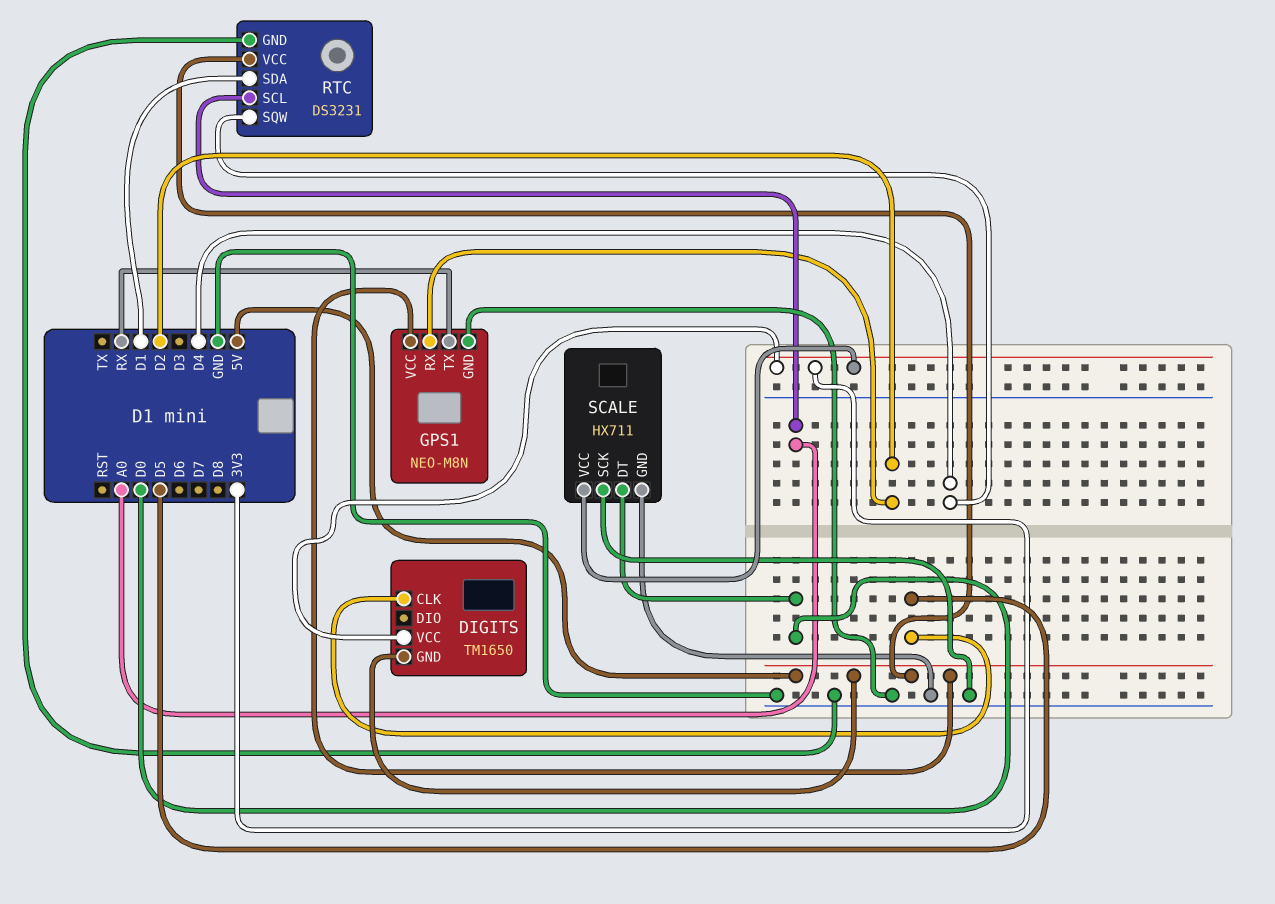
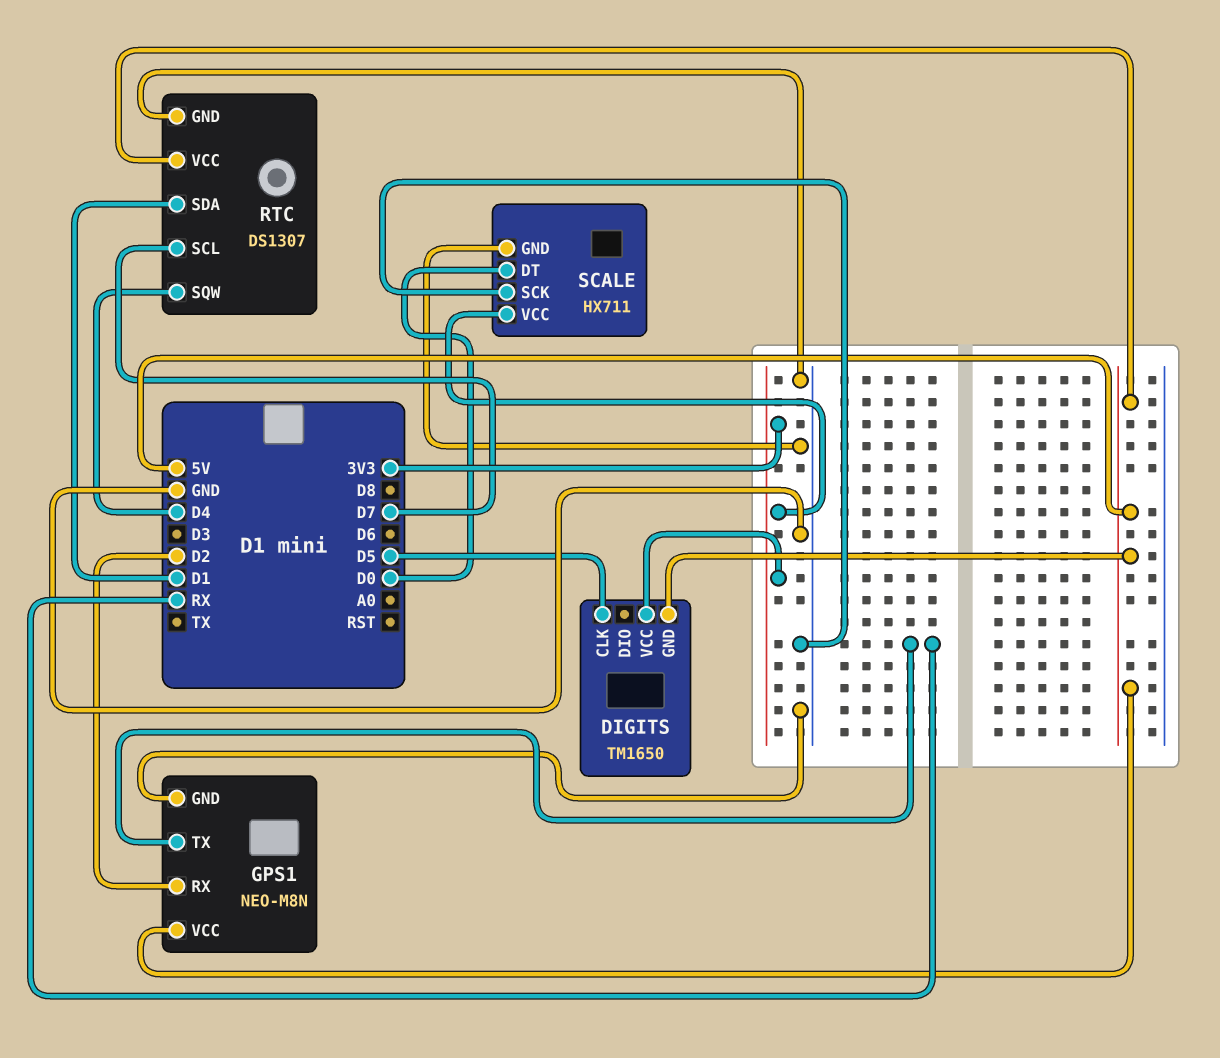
RTC: DS3231 -> DS1307
RTC pin SCL: A0 -> D7

